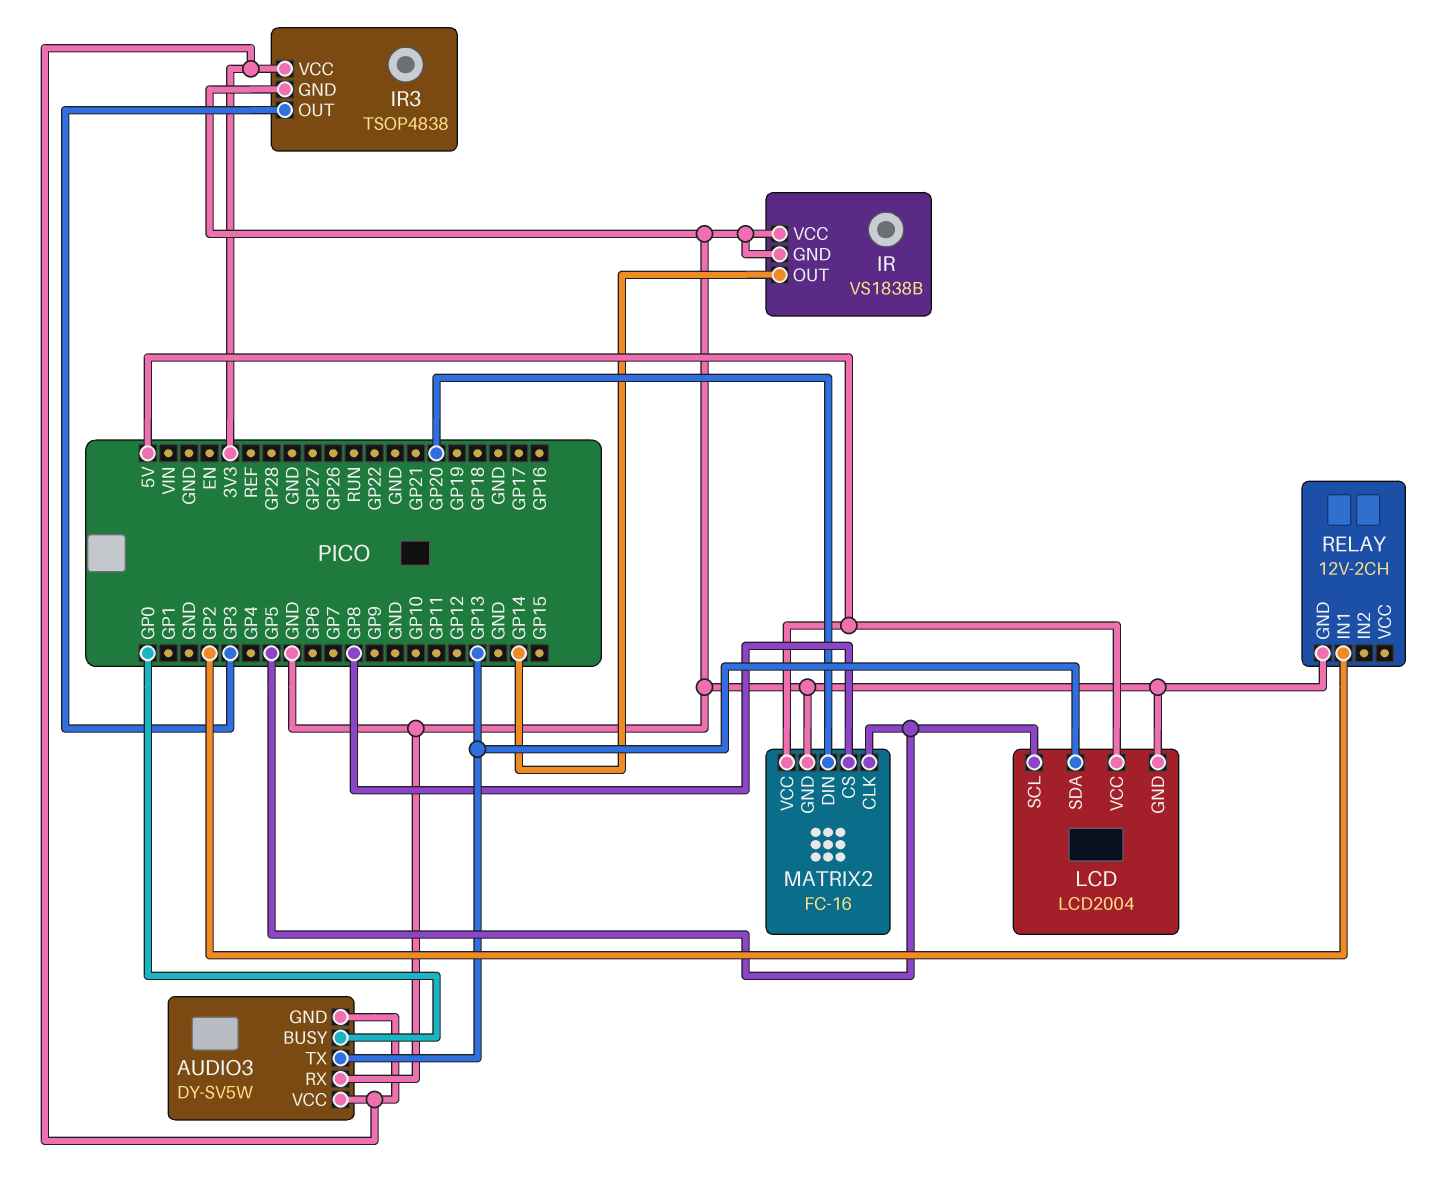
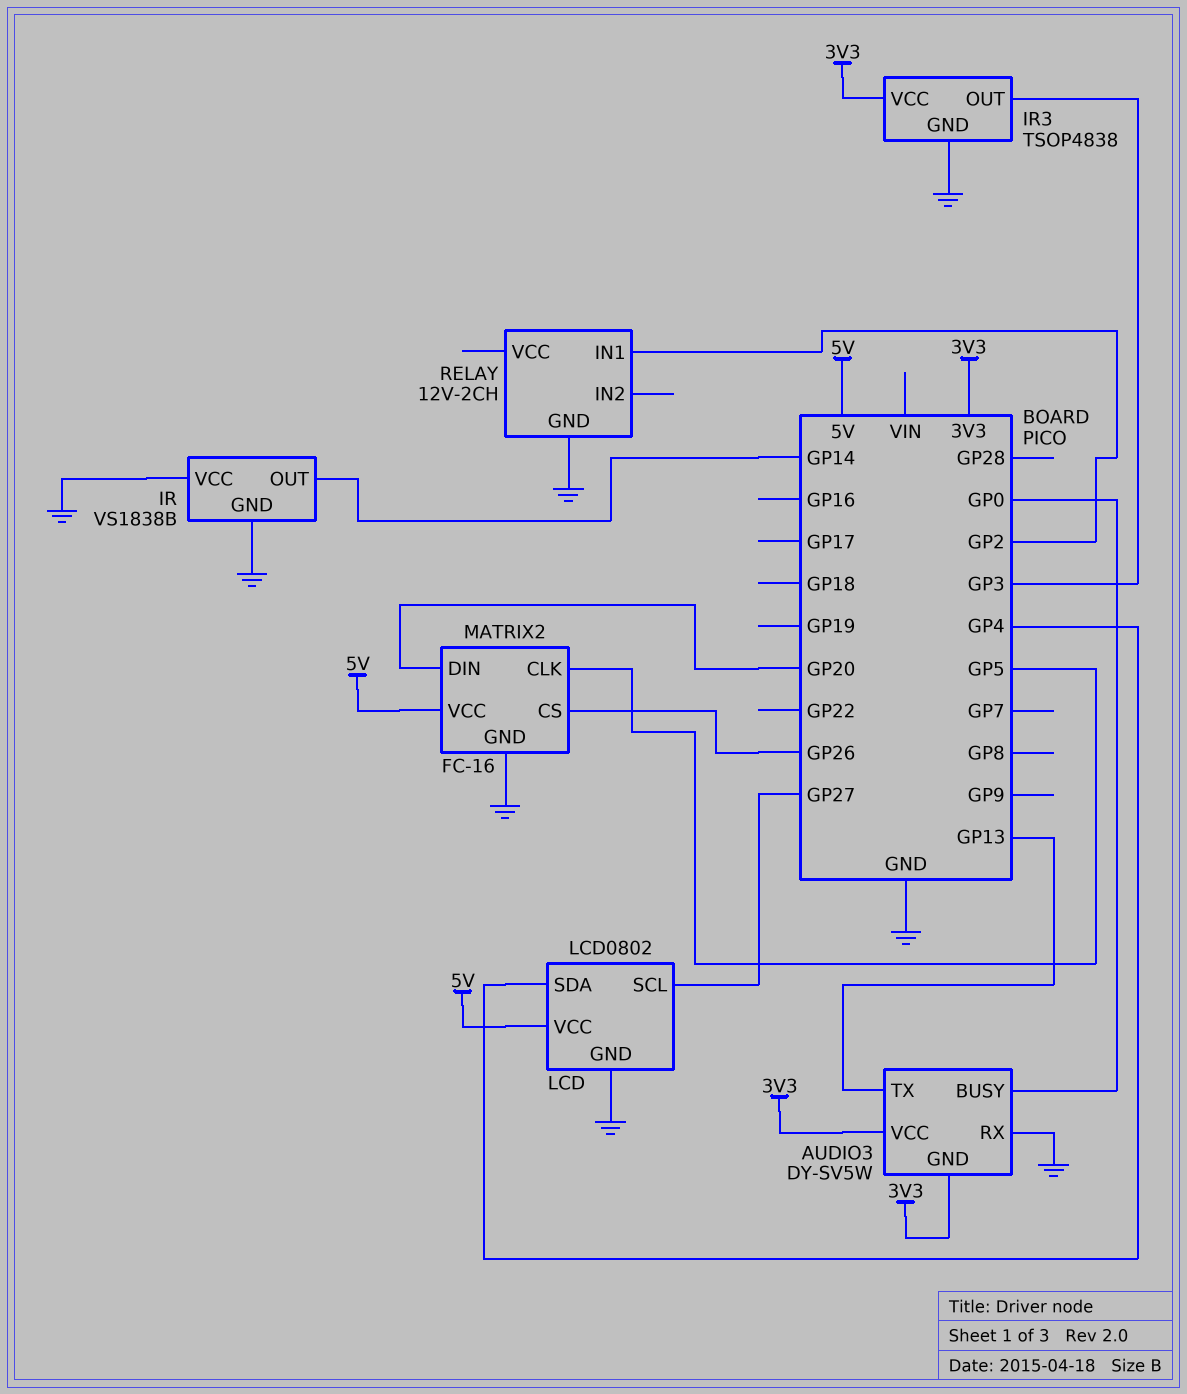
LCD: LCD2004 -> LCD0802
LCD pin SCL: GP5 -> GP27
LCD pin SDA: GP13 -> GP4
MATRIX2 pin CS: GP8 -> GP26

